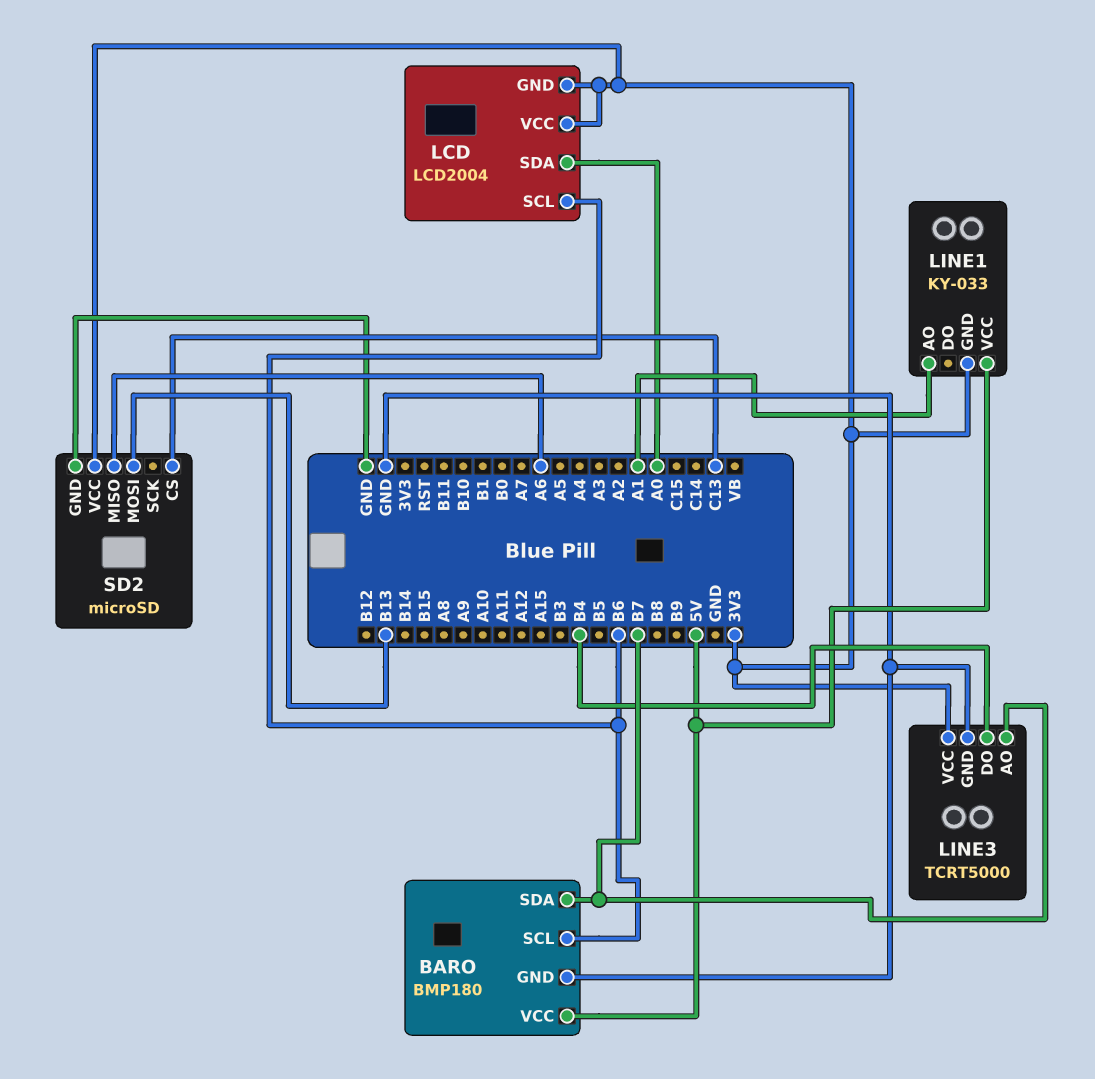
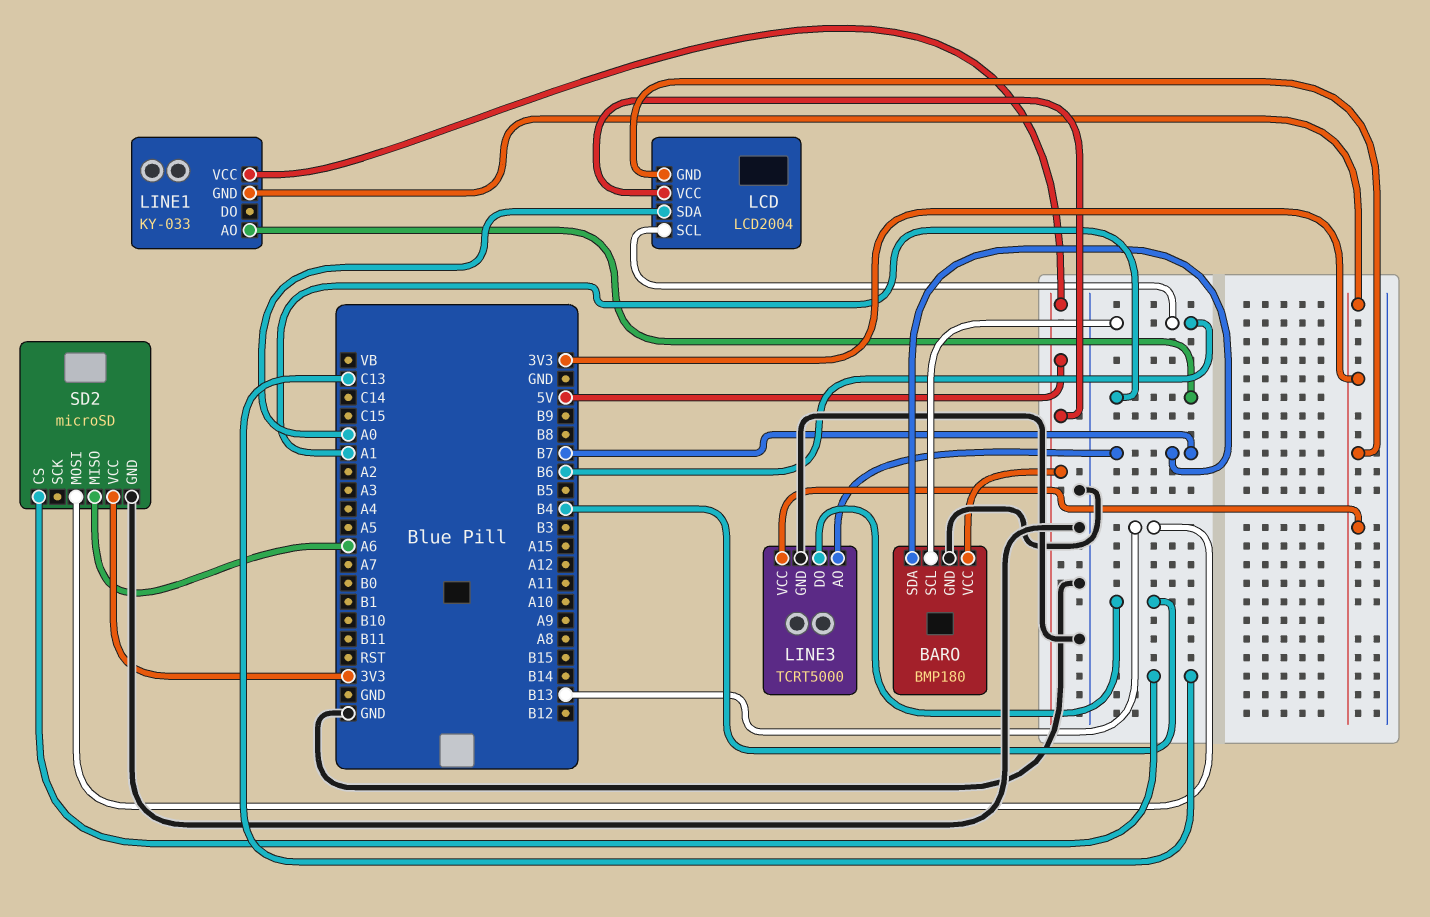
LCD pin VCC: 3V3 -> 5V

